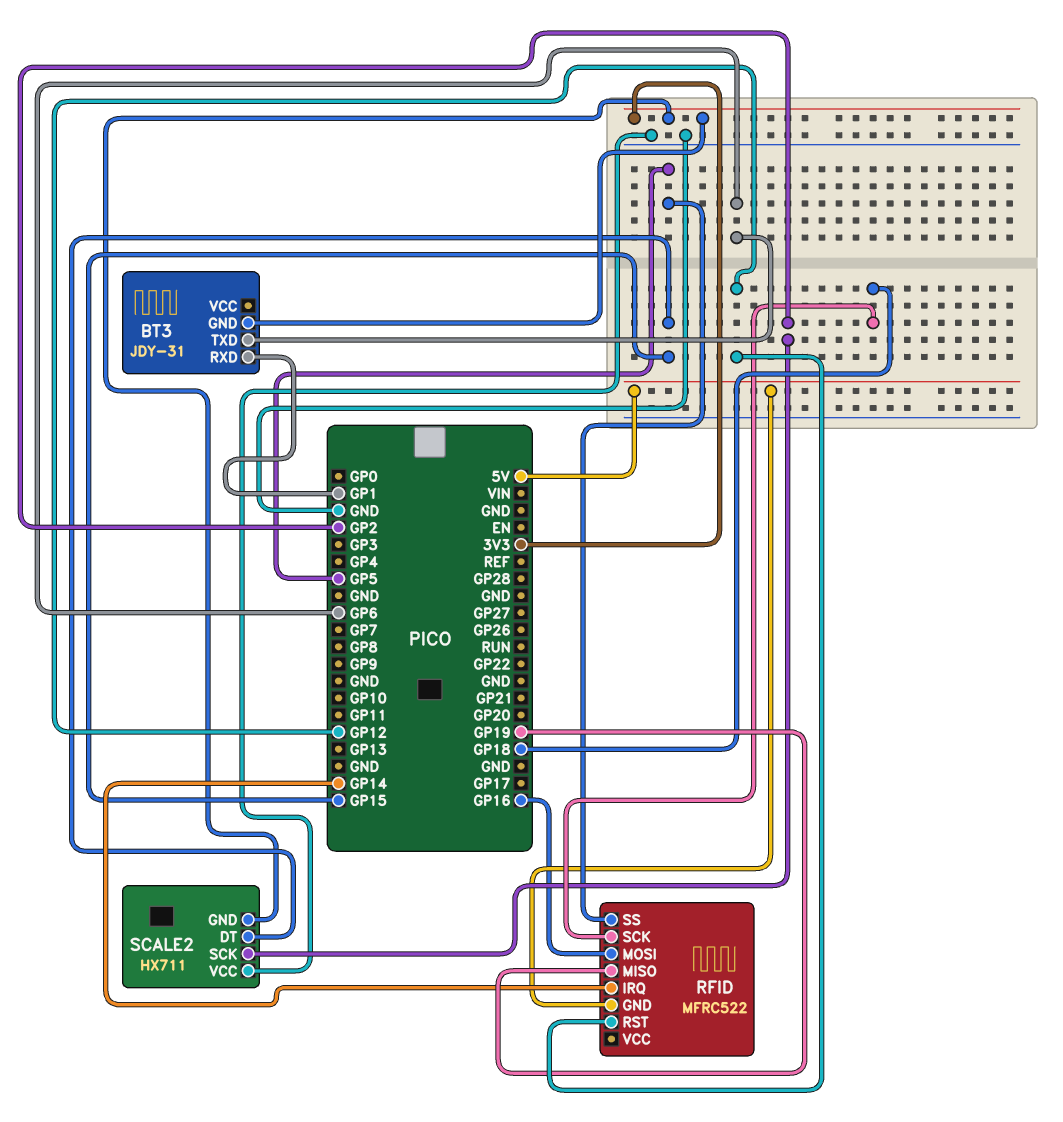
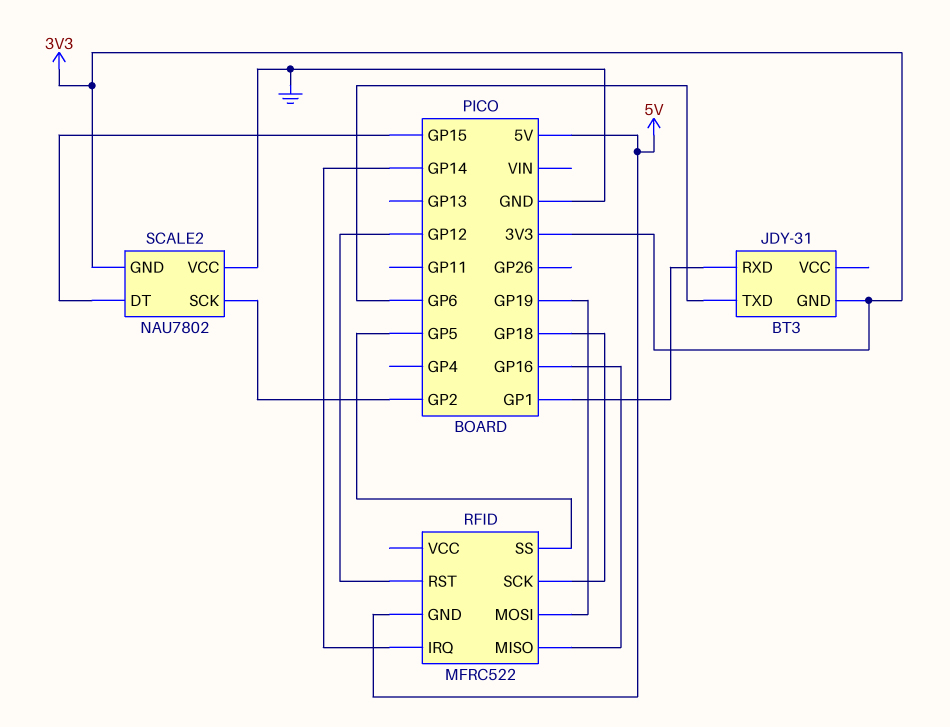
RFID pin MISO: GP19 -> GP16
RFID pin MOSI: GP16 -> GP19
SCALE2: HX711 -> NAU7802

